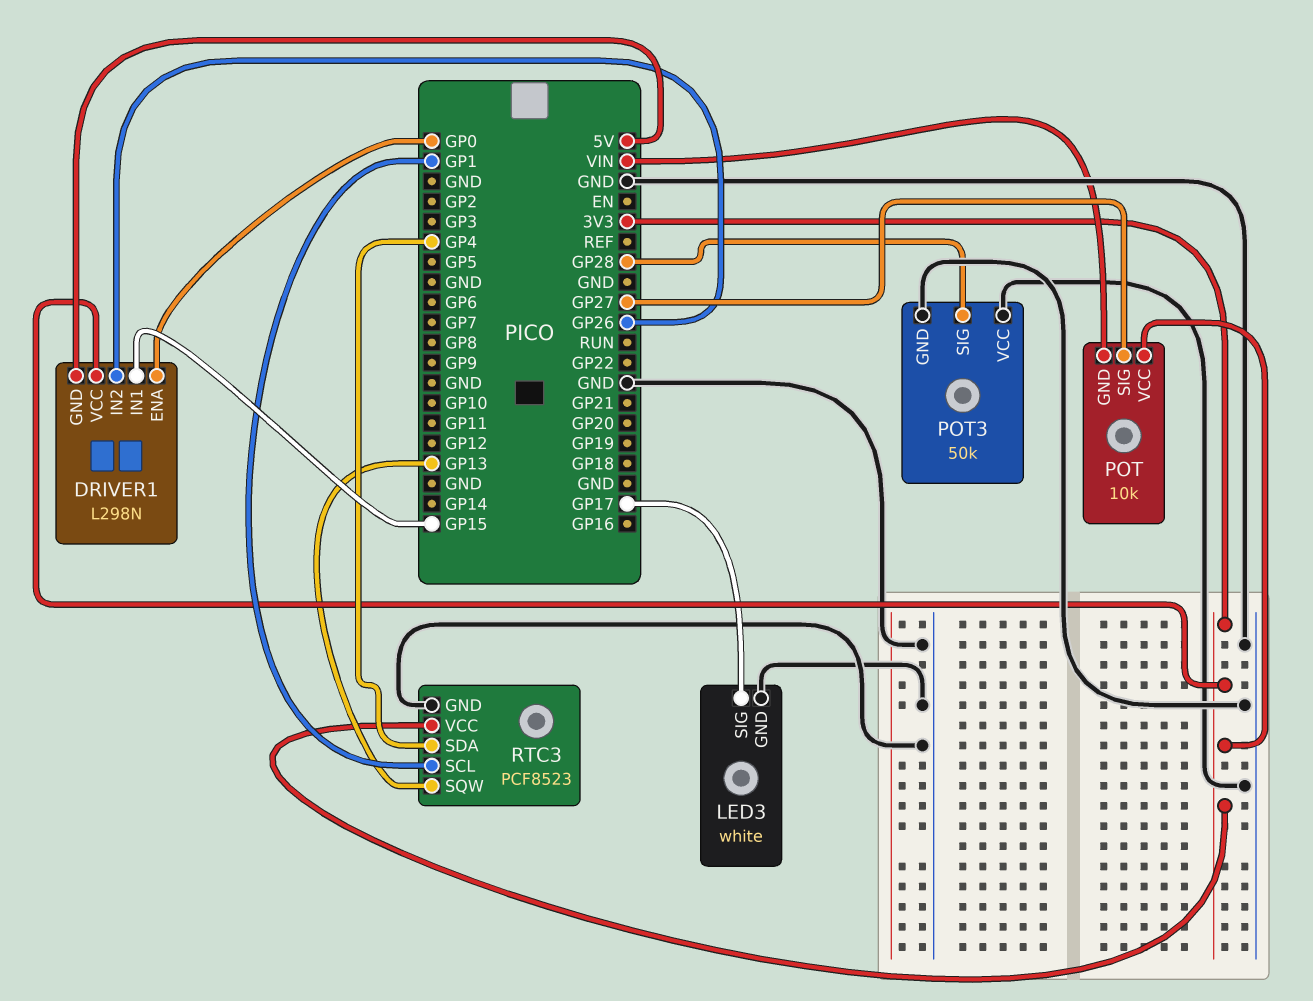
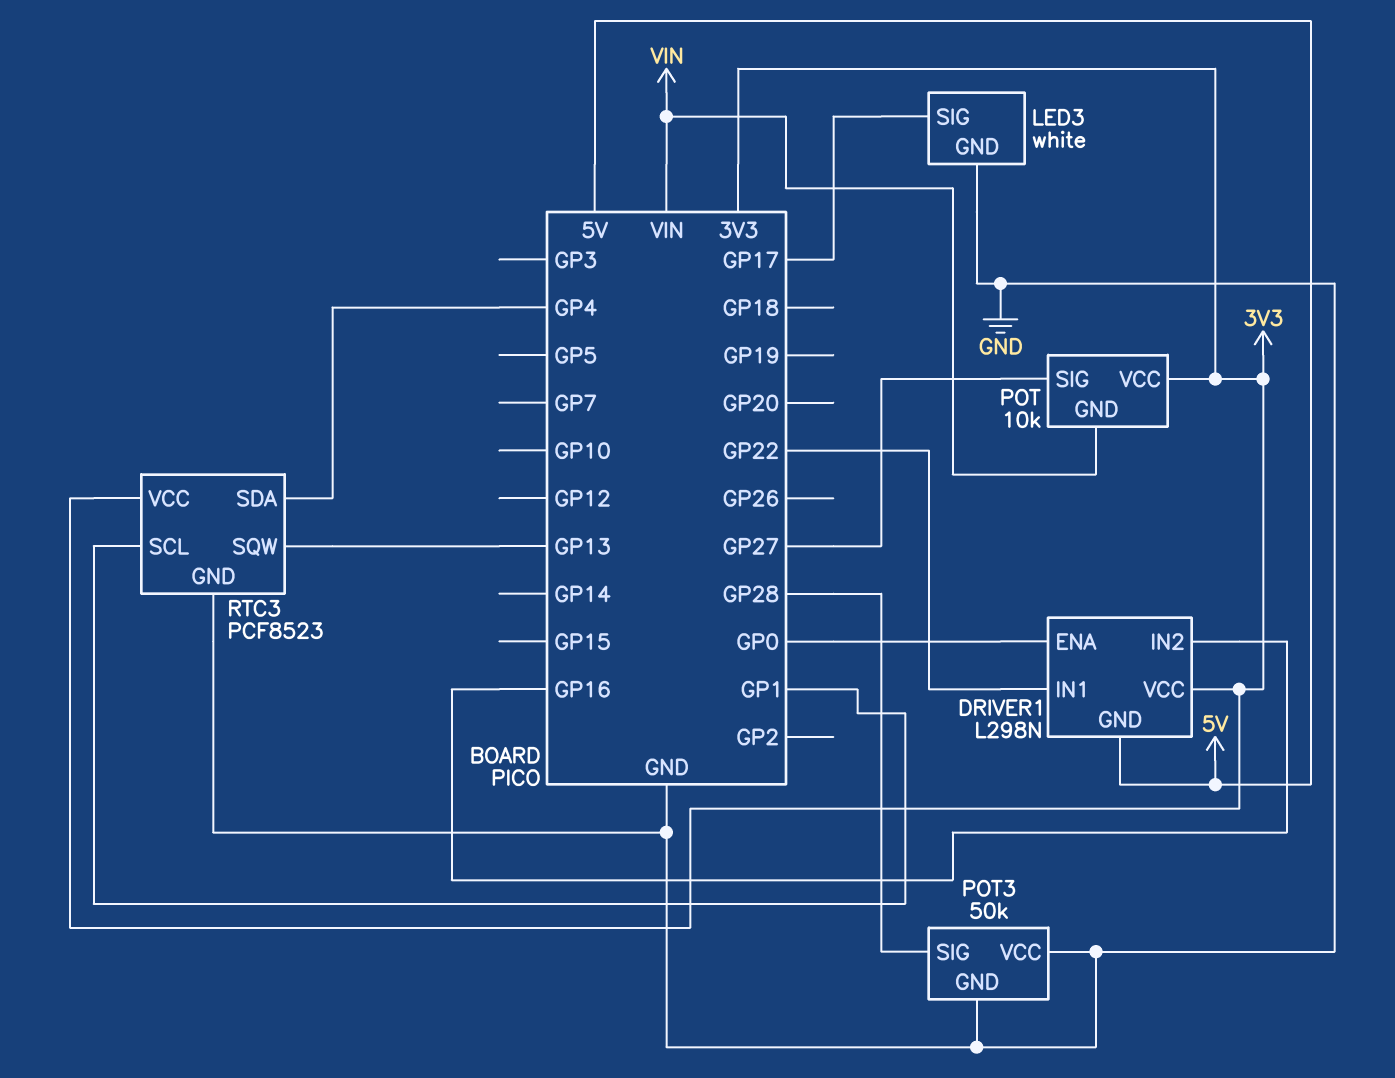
DRIVER1 pin IN1: GP15 -> GP22
DRIVER1 pin IN2: GP26 -> GP16

